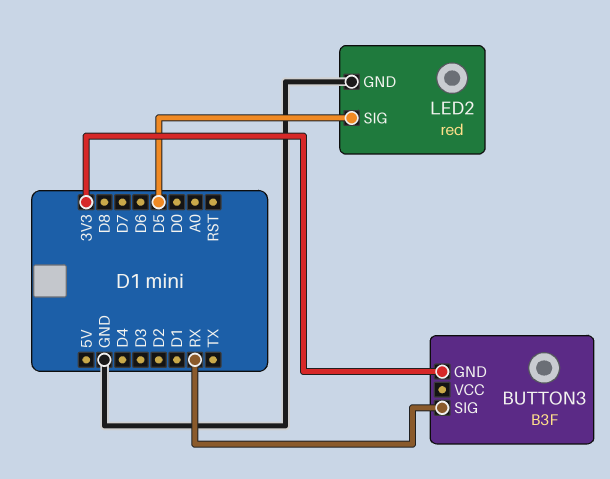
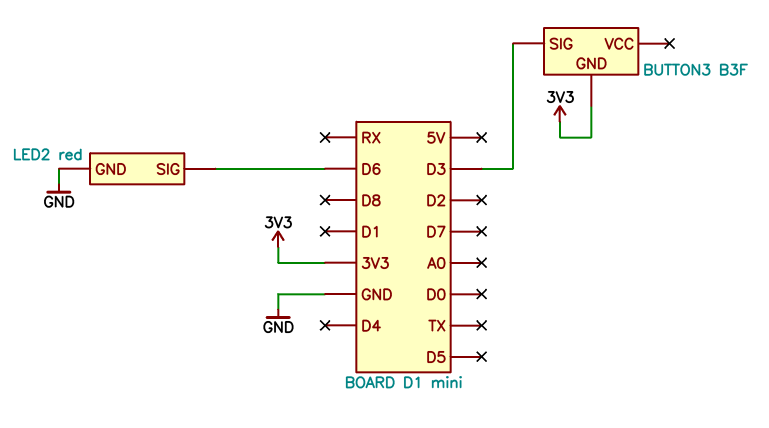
BUTTON3 pin SIG: RX -> D3
LED2 pin SIG: D5 -> D6

